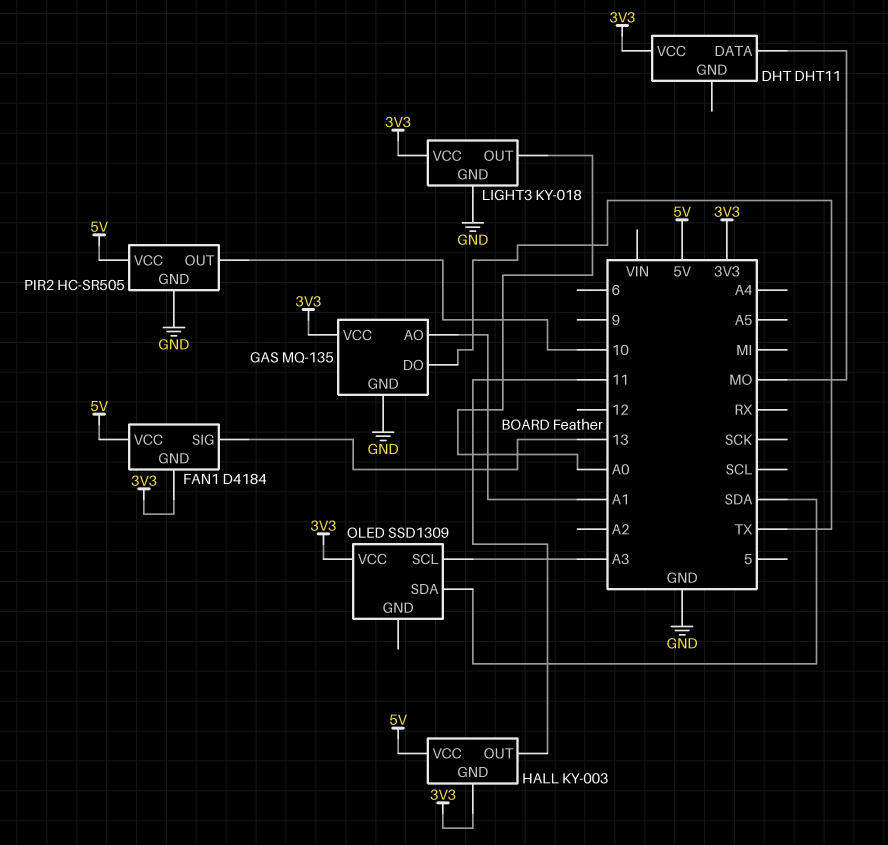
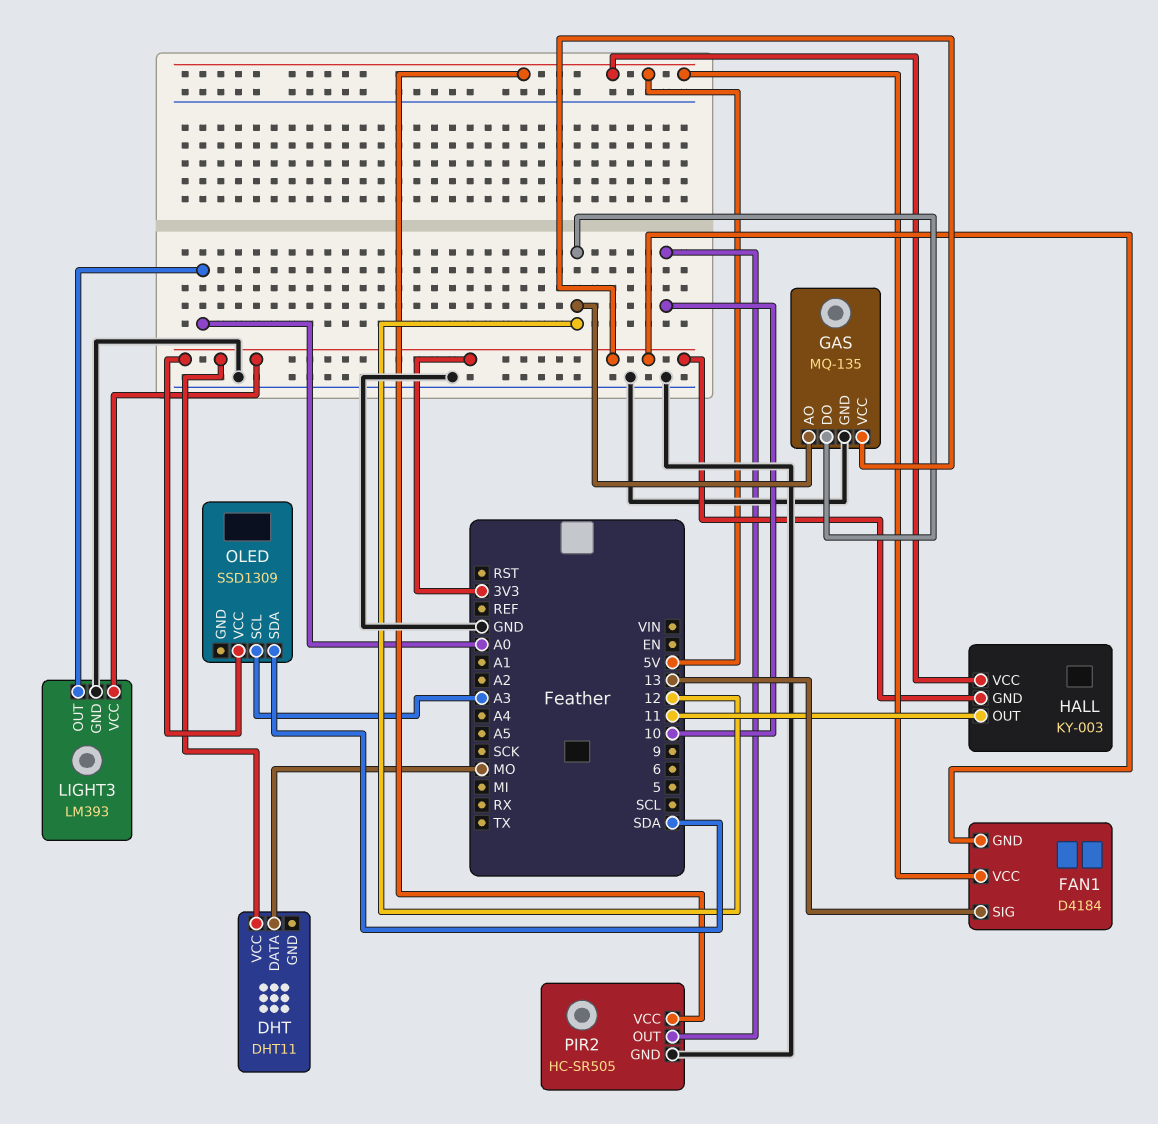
GAS pin AO: A1 -> 12
GAS pin DO: TX -> 12
LIGHT3: KY-018 -> LM393

